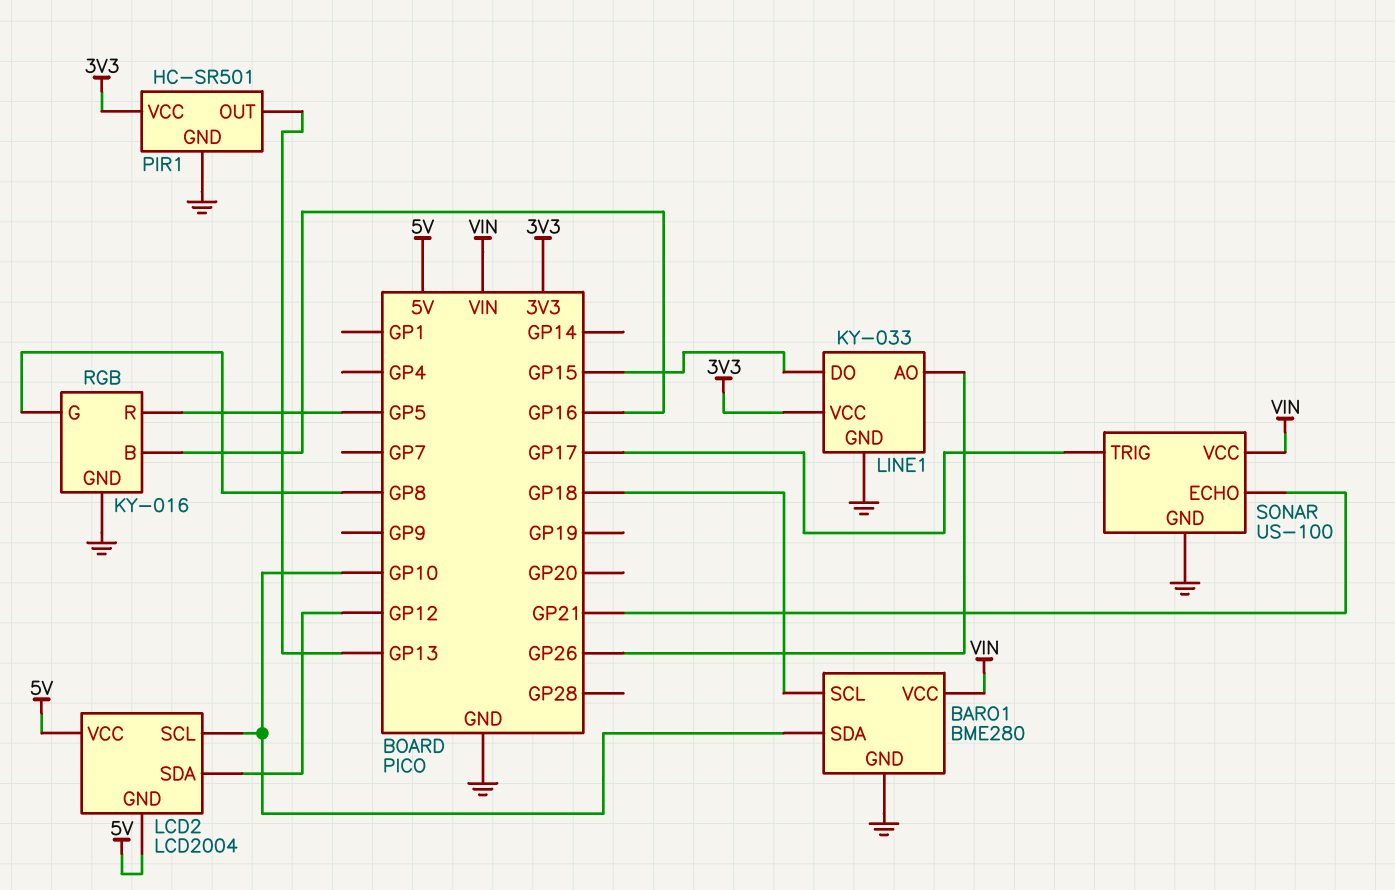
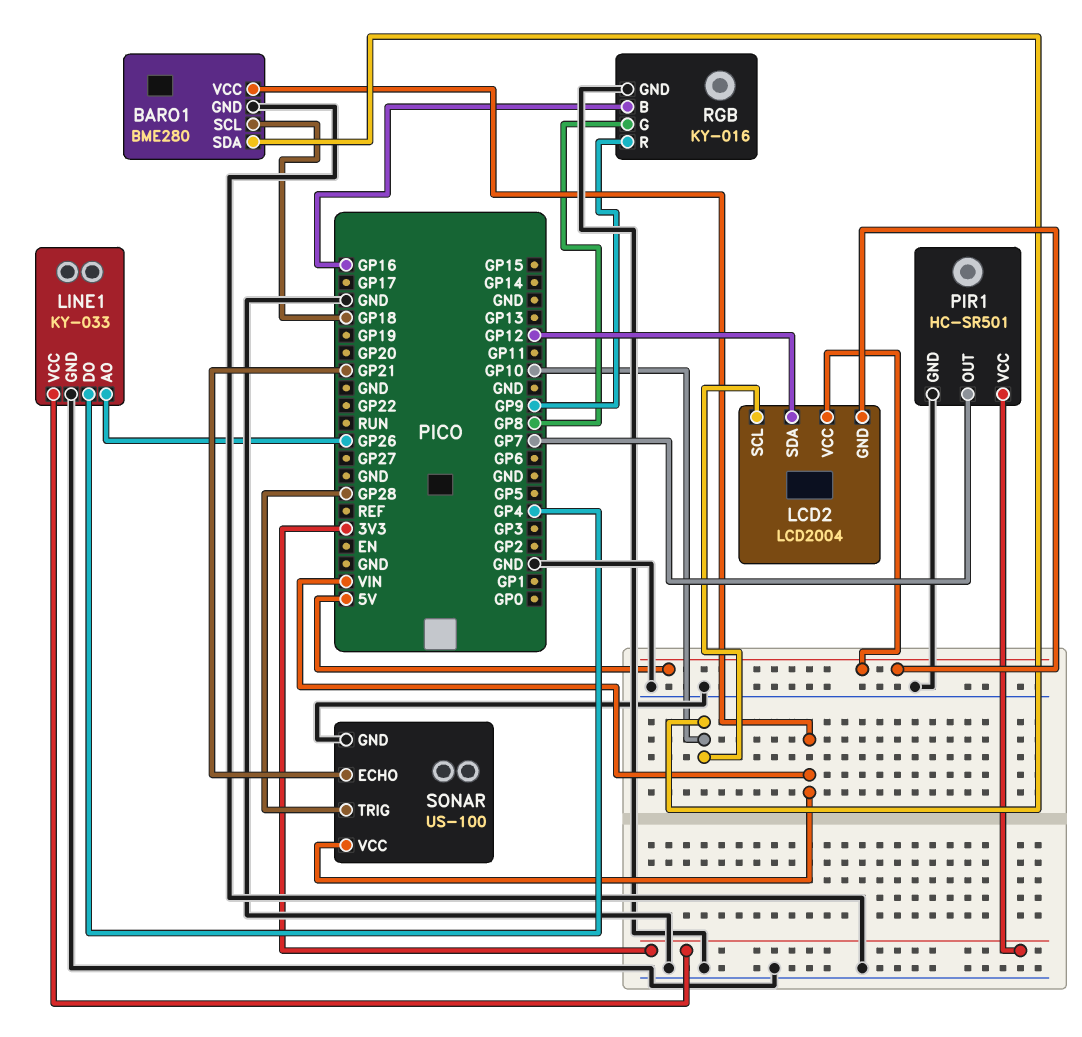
LINE1 pin DO: GP15 -> GP4
PIR1 pin OUT: GP13 -> GP7
RGB pin R: GP5 -> GP9
SONAR pin TRIG: GP17 -> GP28

